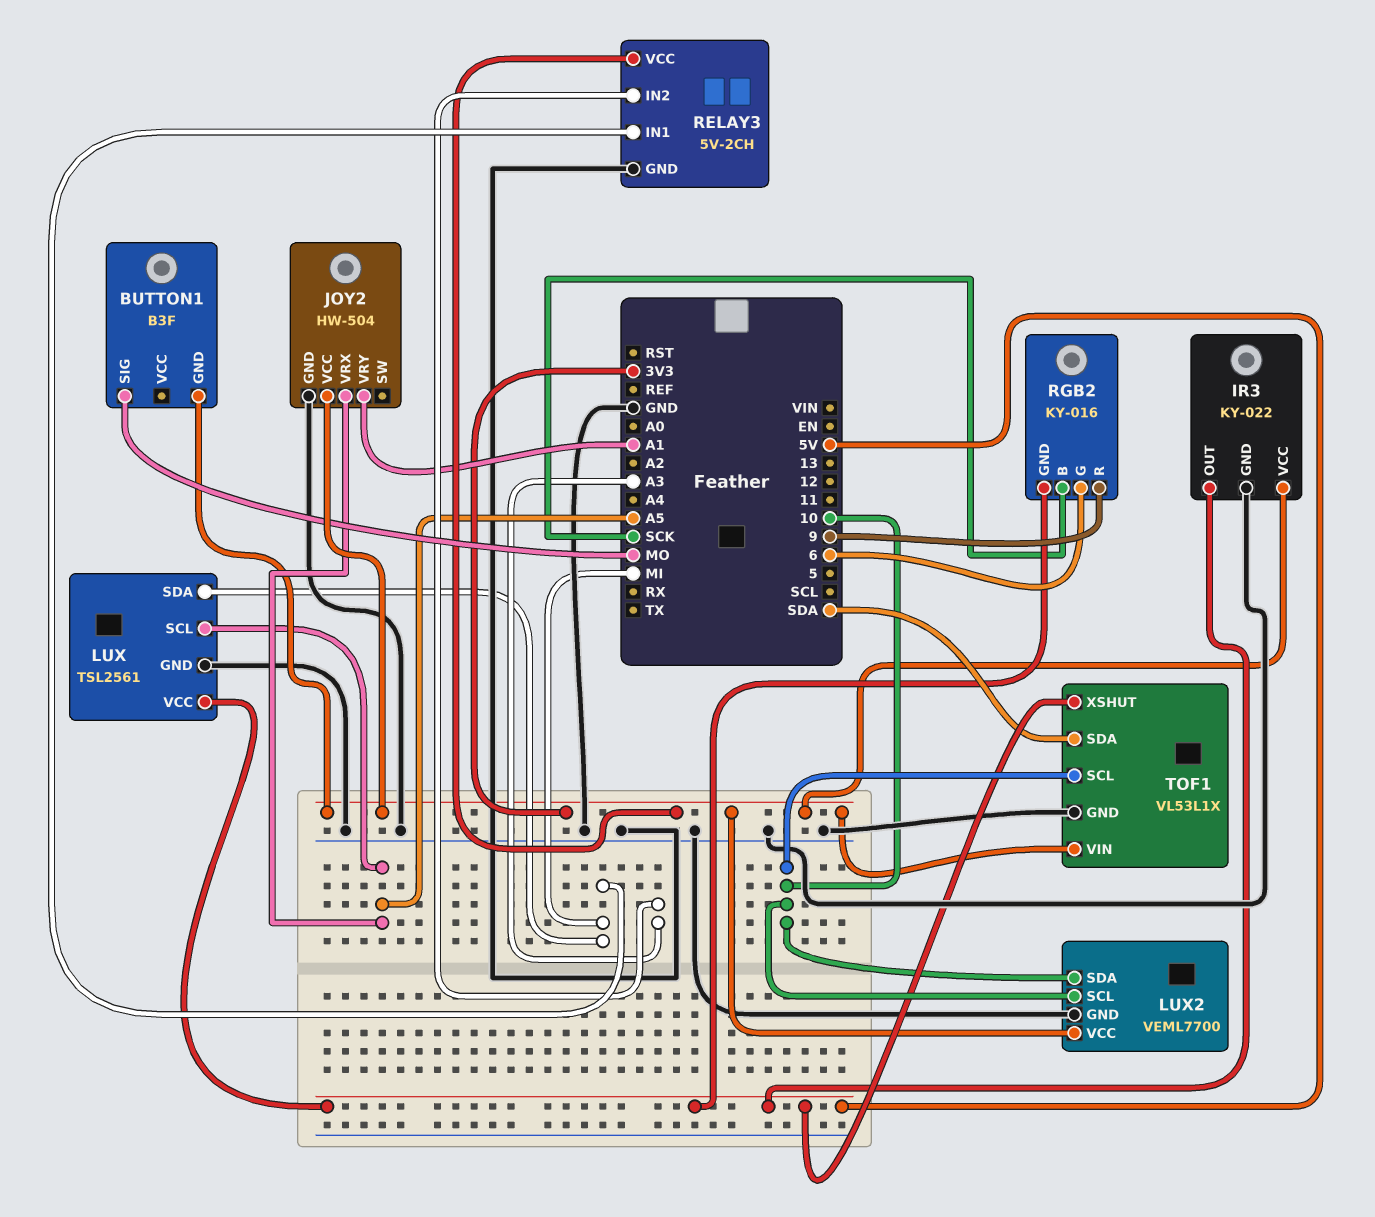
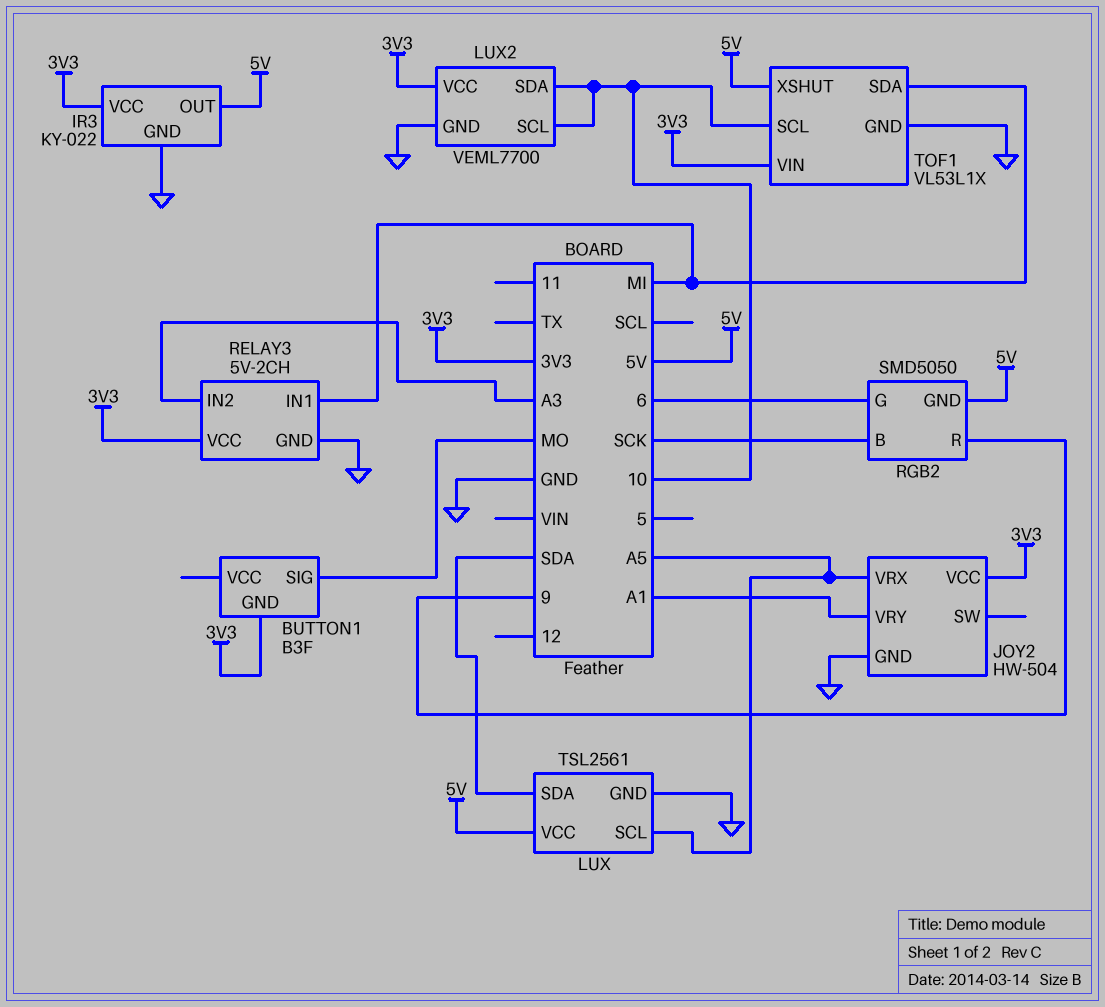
LUX pin SDA: MI -> SDA
RGB2: KY-016 -> SMD5050
TOF1 pin SDA: SDA -> MI

